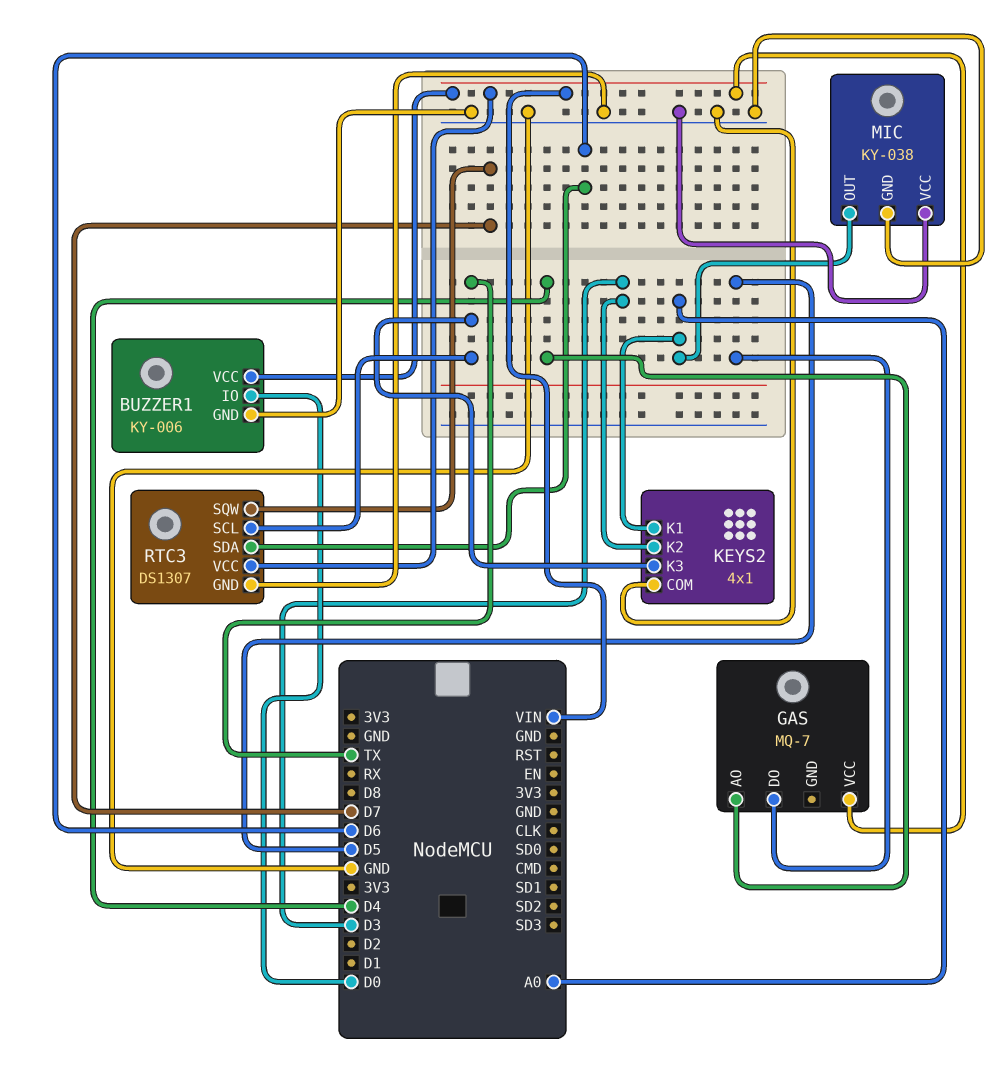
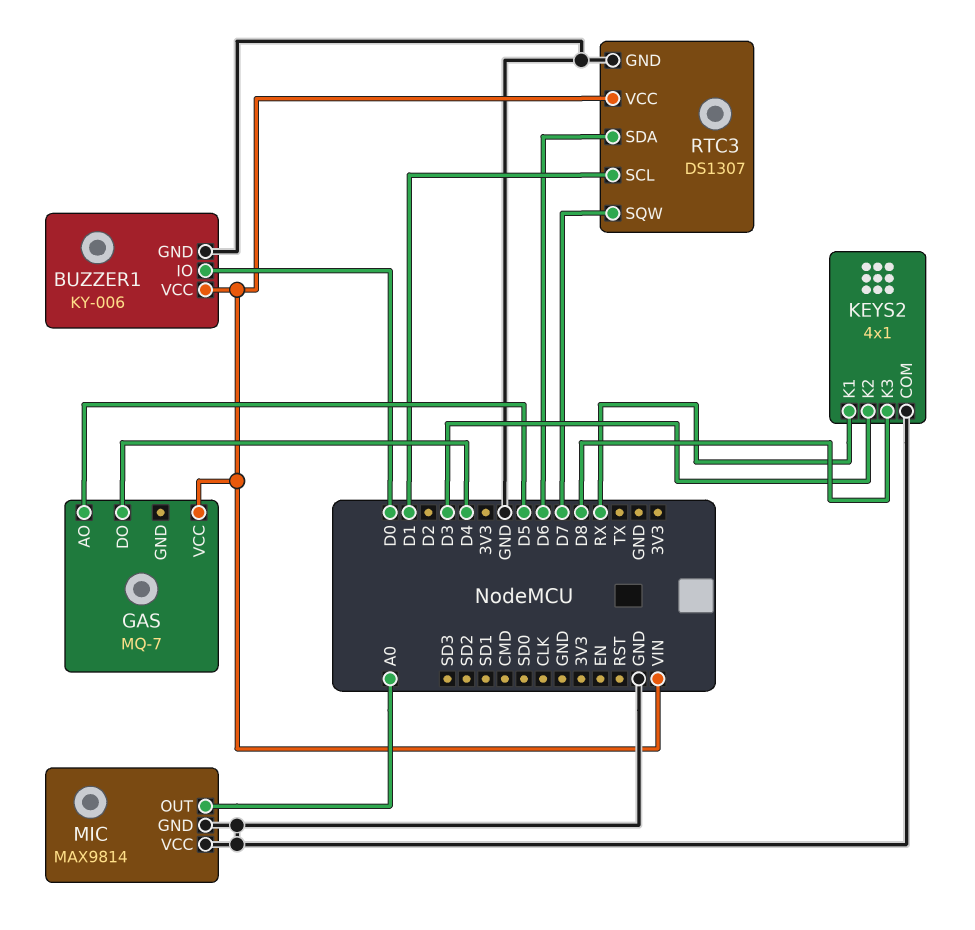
GAS pin AO: D4 -> D5
GAS pin DO: D5 -> D4
KEYS2 pin K1: A0 -> RX
KEYS2 pin K3: TX -> D8
MIC: KY-038 -> MAX9814
RTC3 pin SCL: TX -> D1

